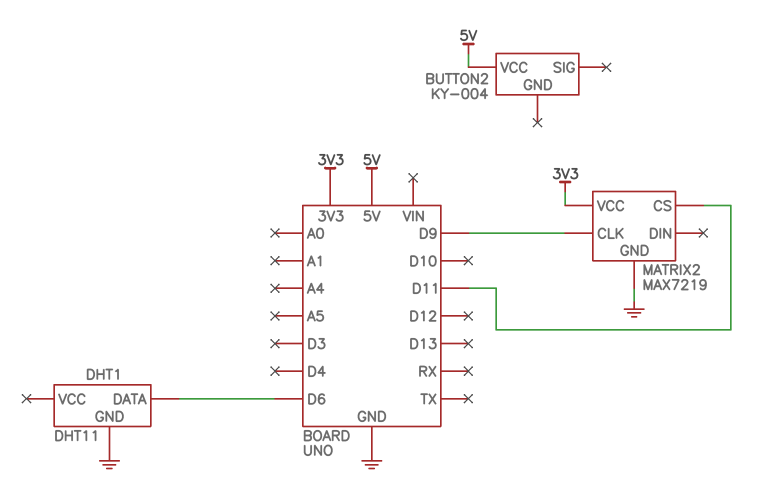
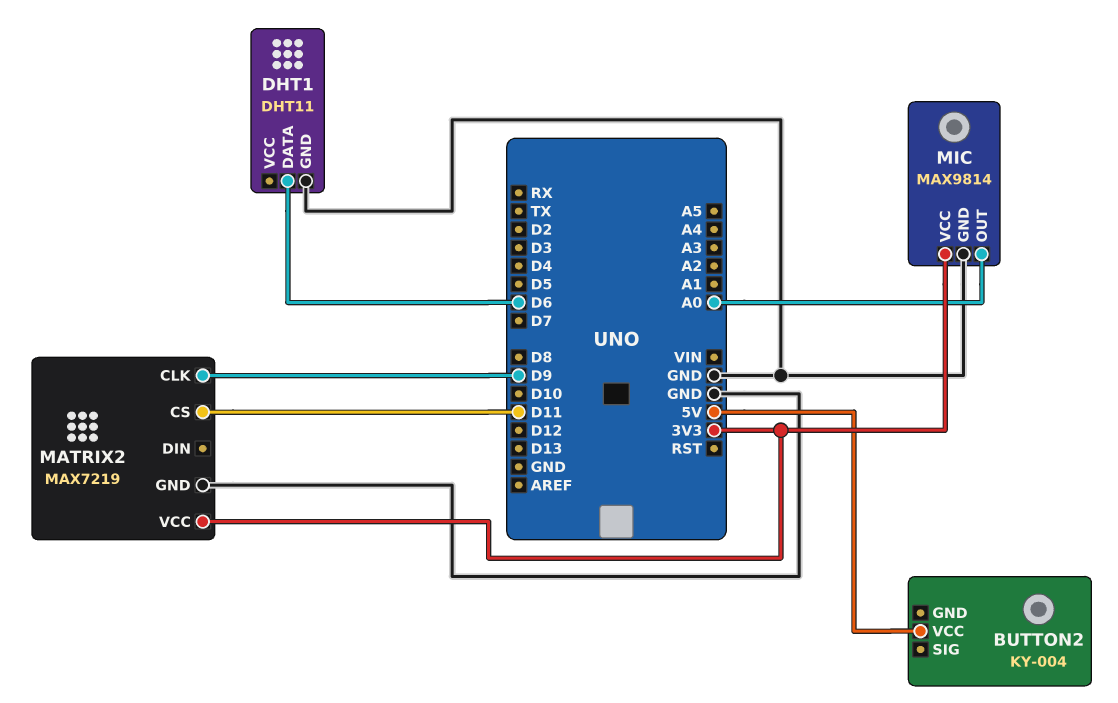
MIC: none -> MAX9814
MIC pin GND: none -> GND
MIC pin OUT: none -> A0
MIC pin VCC: none -> 3V3

